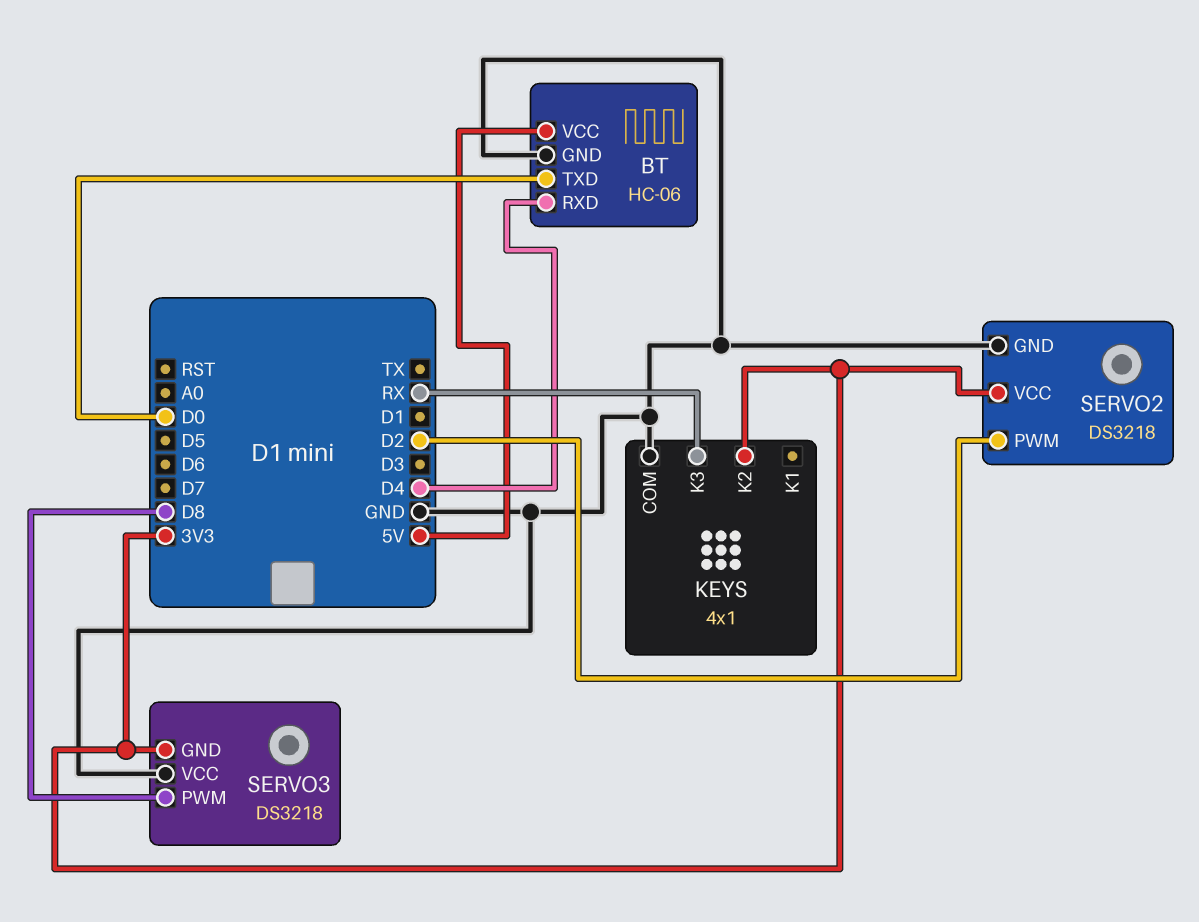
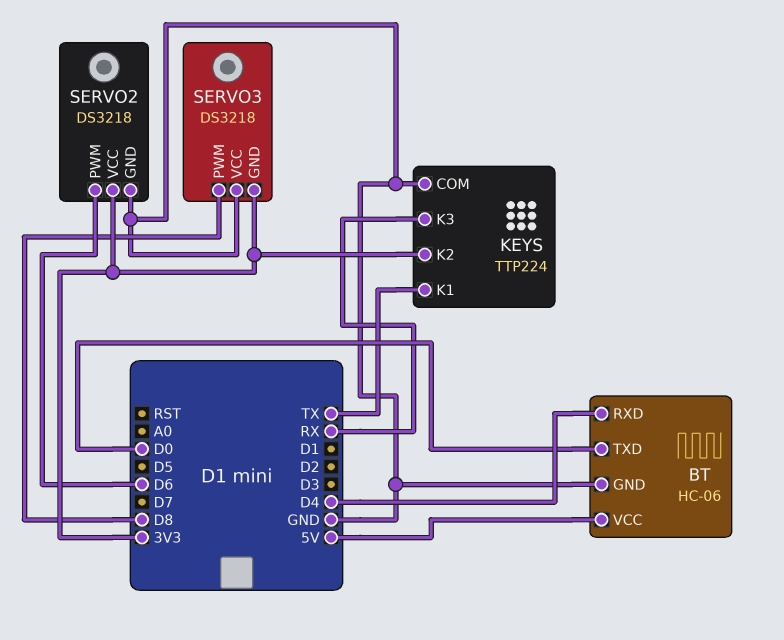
KEYS: 4x1 -> TTP224
KEYS pin K1: none -> TX
SERVO2 pin PWM: D2 -> D6

